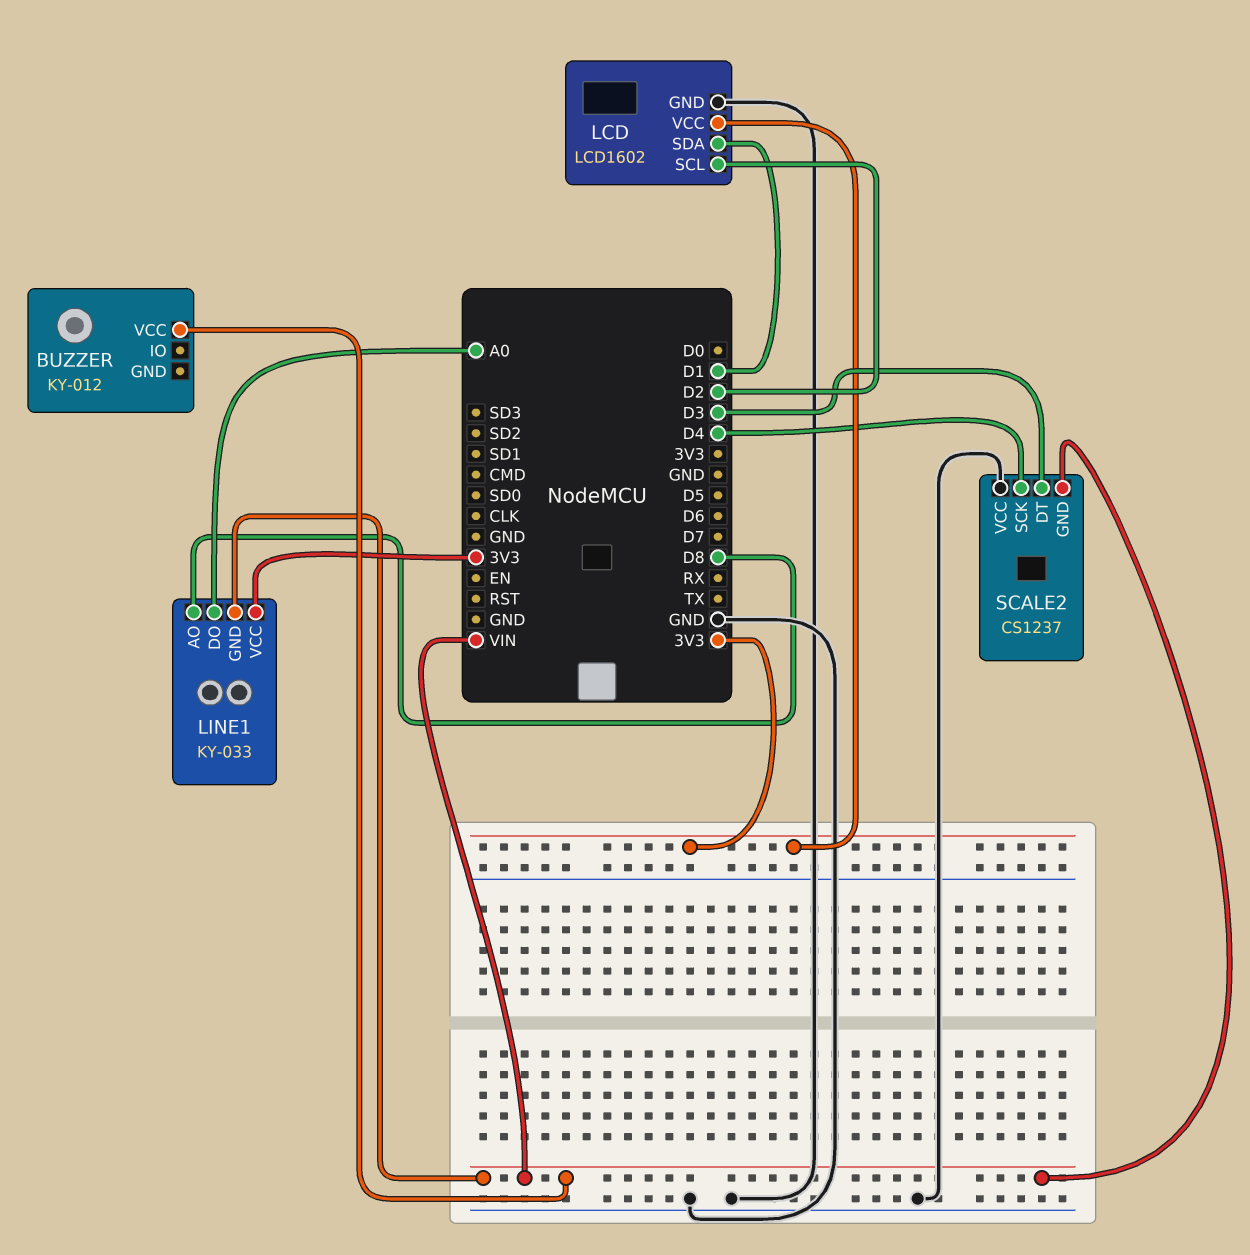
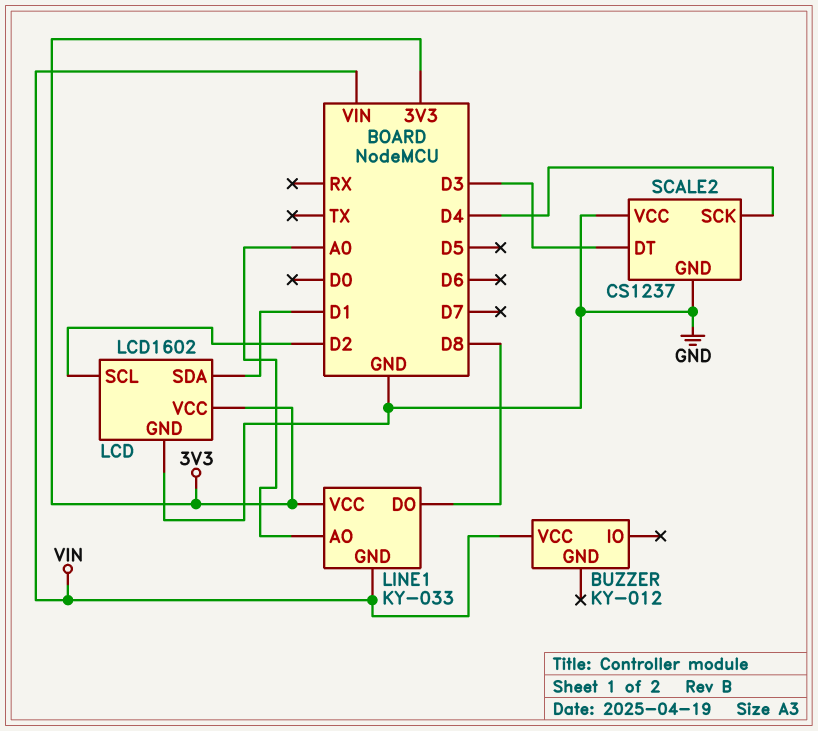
LINE1 pin AO: D8 -> A0
LINE1 pin DO: A0 -> D8
SCALE2 pin GND: VIN -> GND

